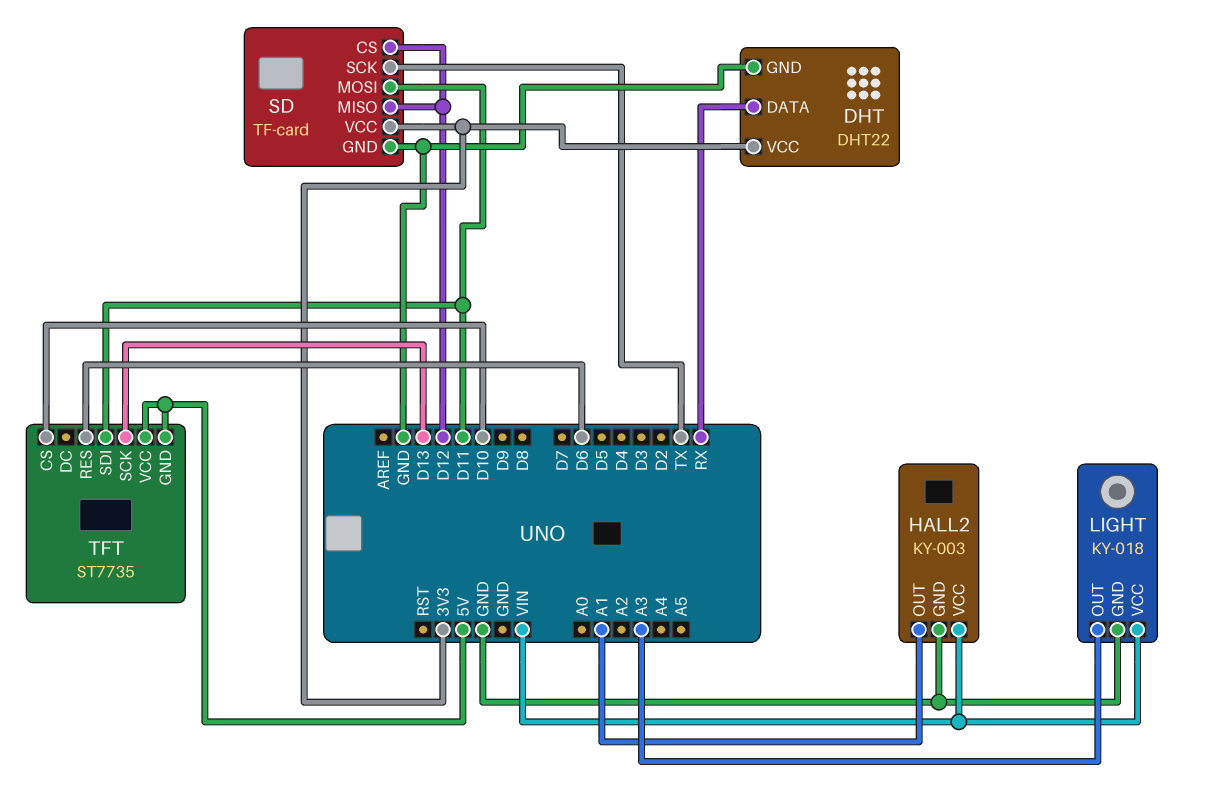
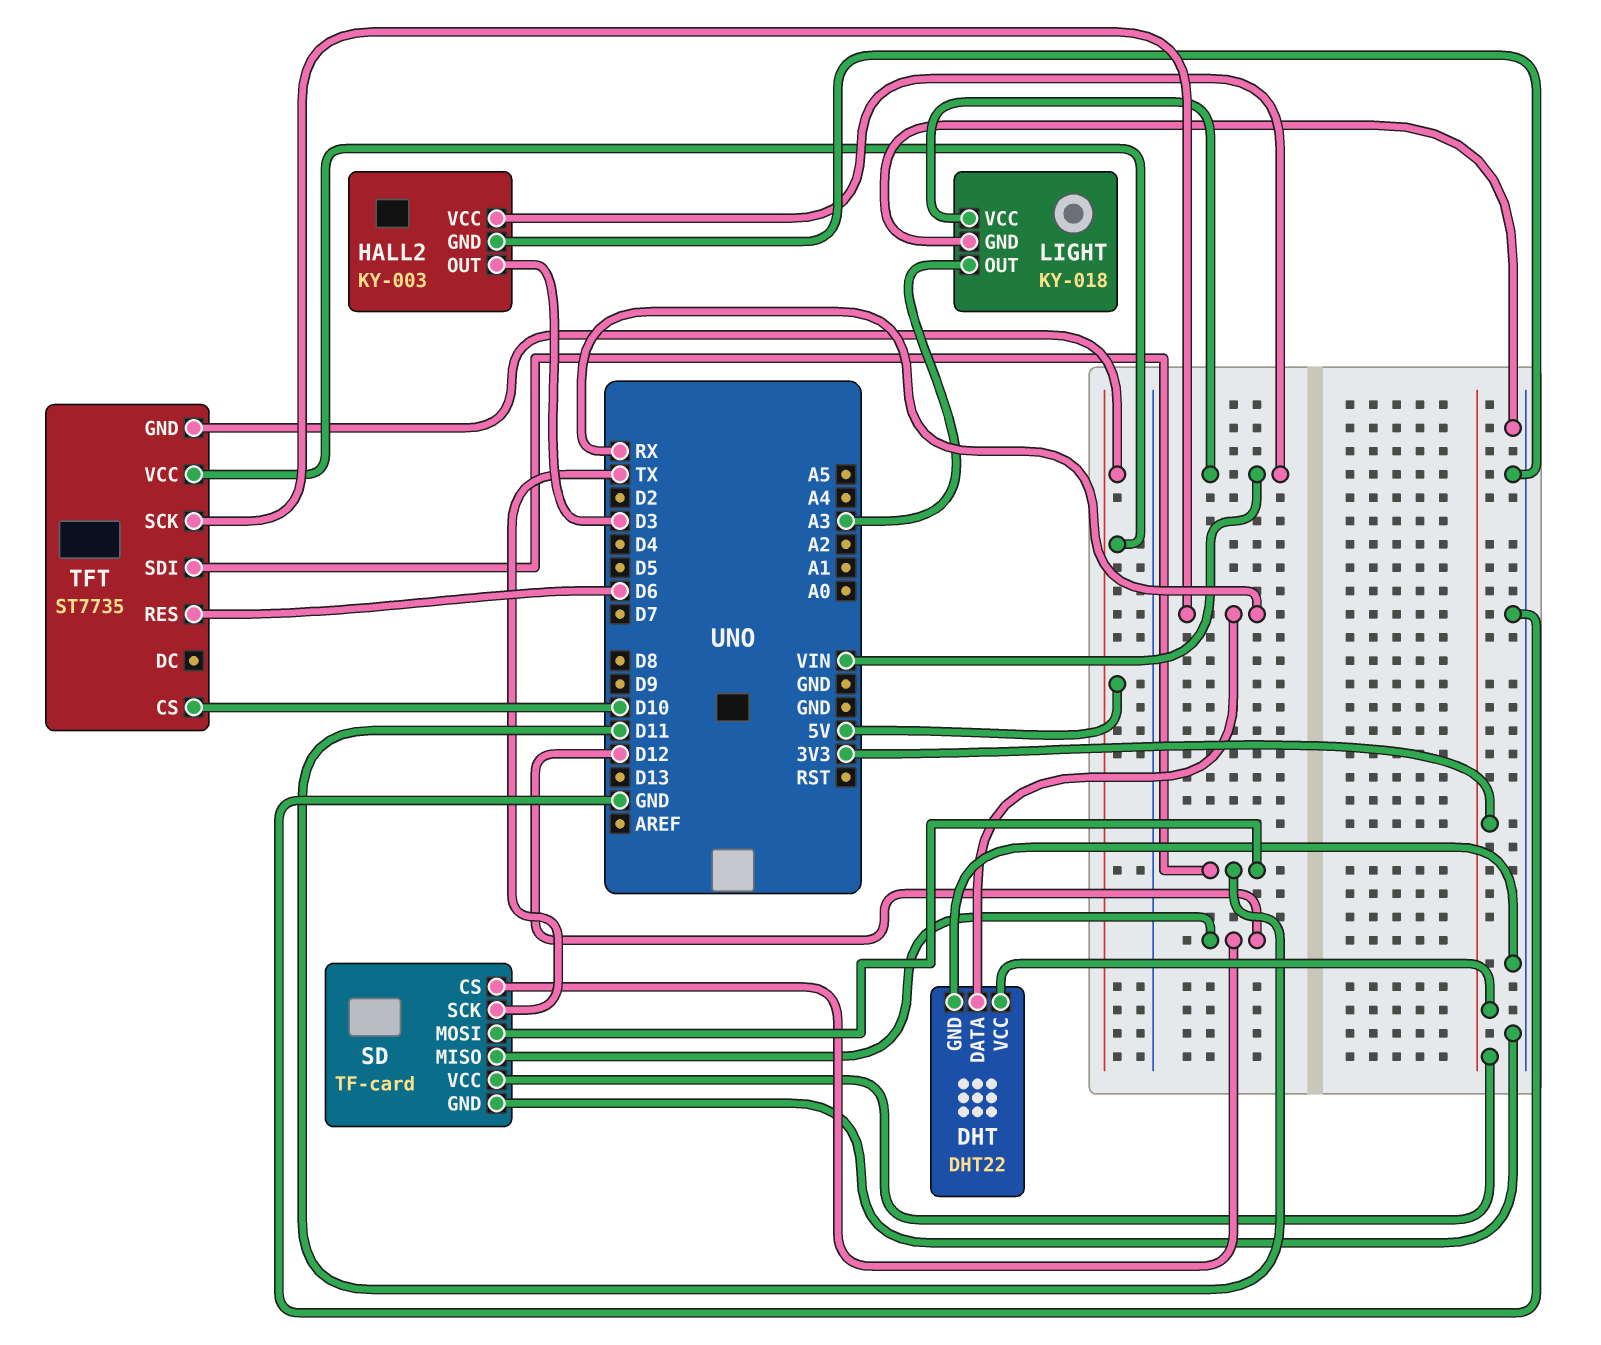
HALL2 pin OUT: A1 -> D3
TFT pin SCK: D13 -> RX

